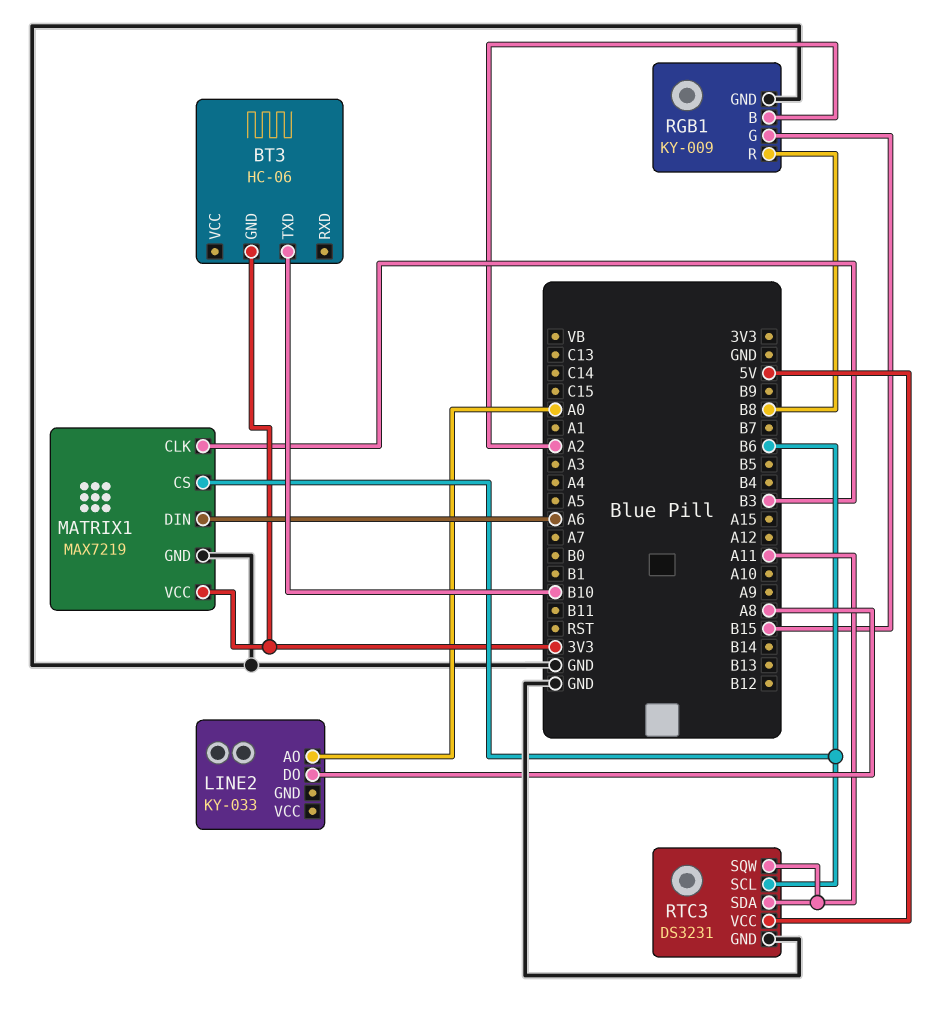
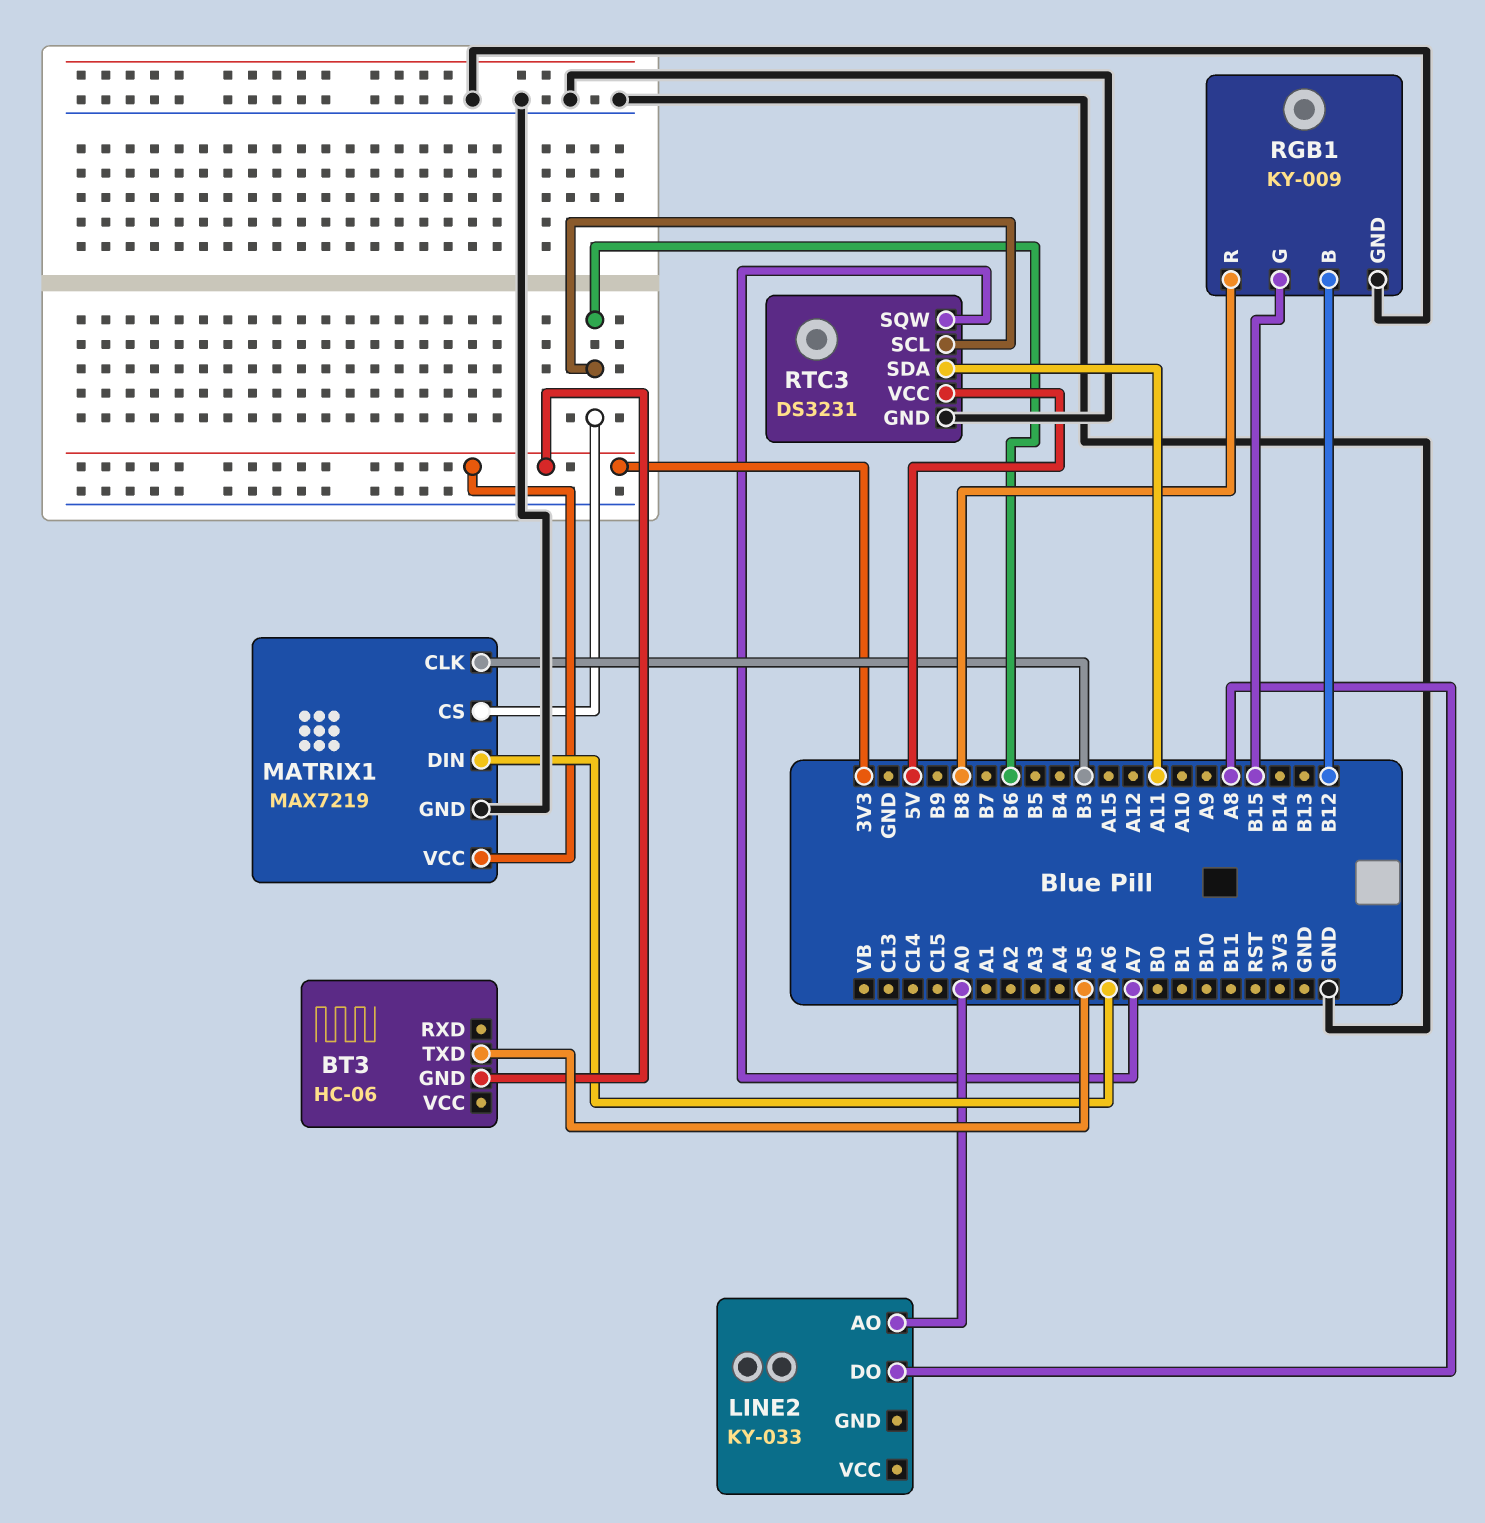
BT3 pin TXD: B10 -> A5
RGB1 pin B: A2 -> B12
RTC3 pin SQW: A11 -> A7

